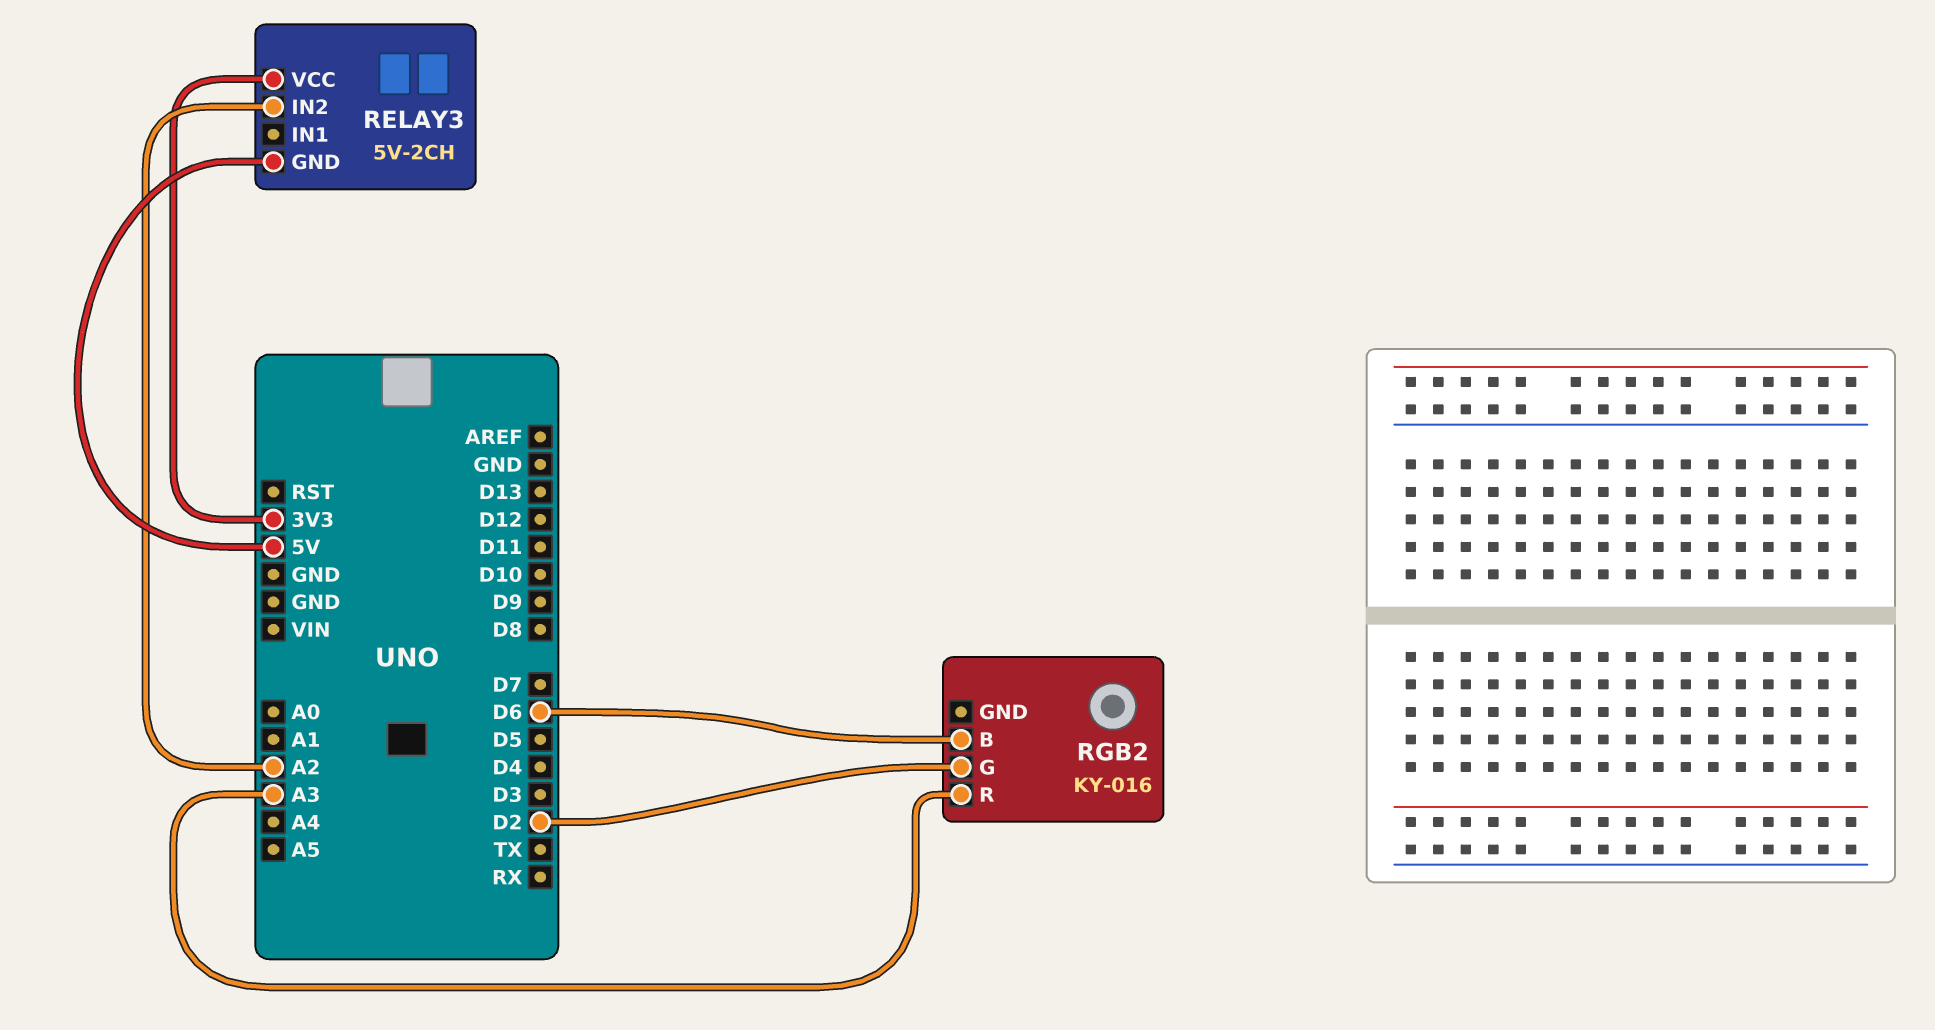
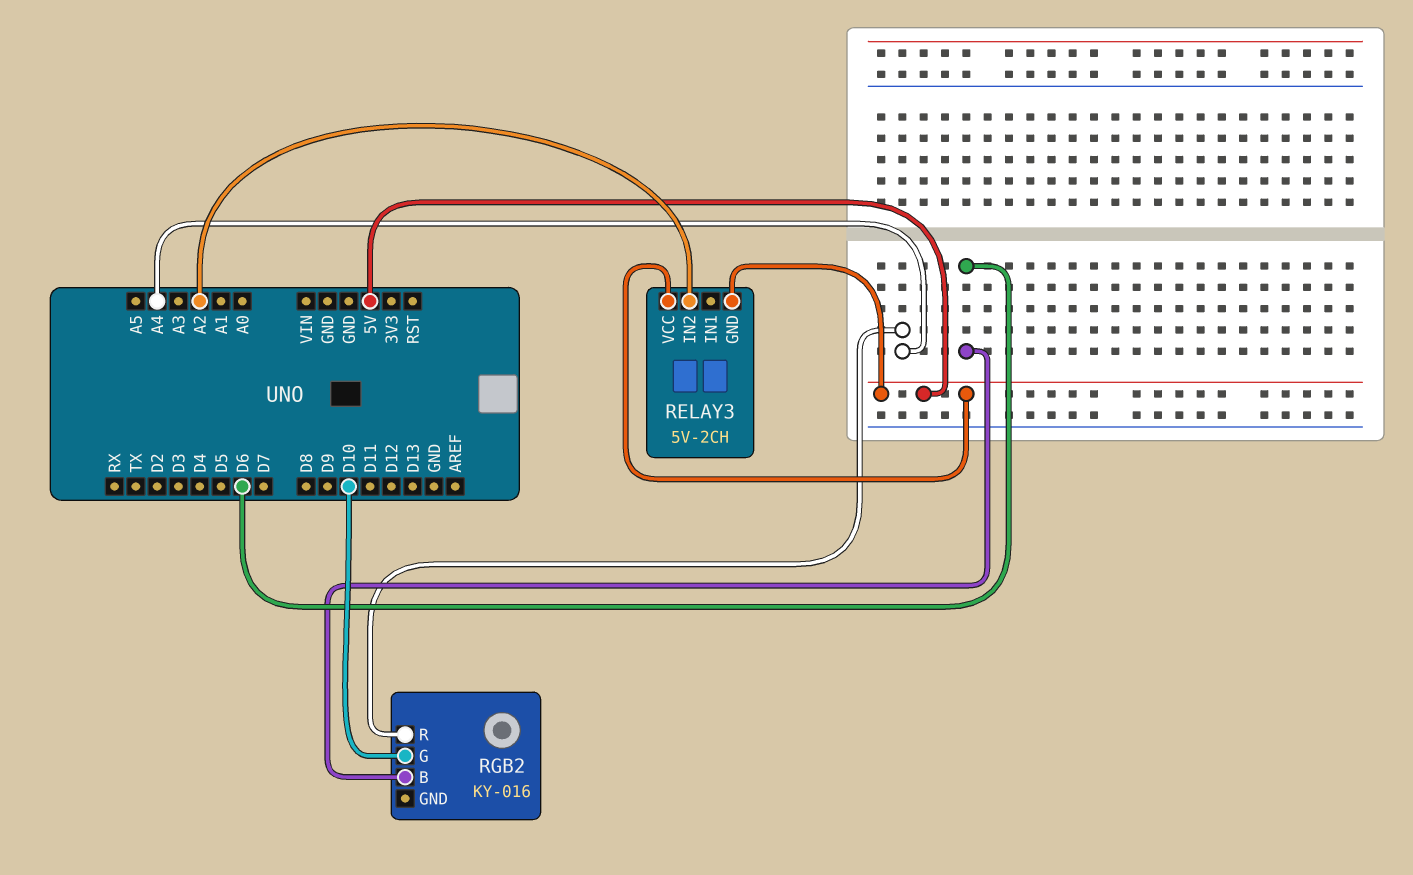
RELAY3 pin VCC: 3V3 -> 5V
RGB2 pin G: D2 -> D10
RGB2 pin R: A3 -> A4

